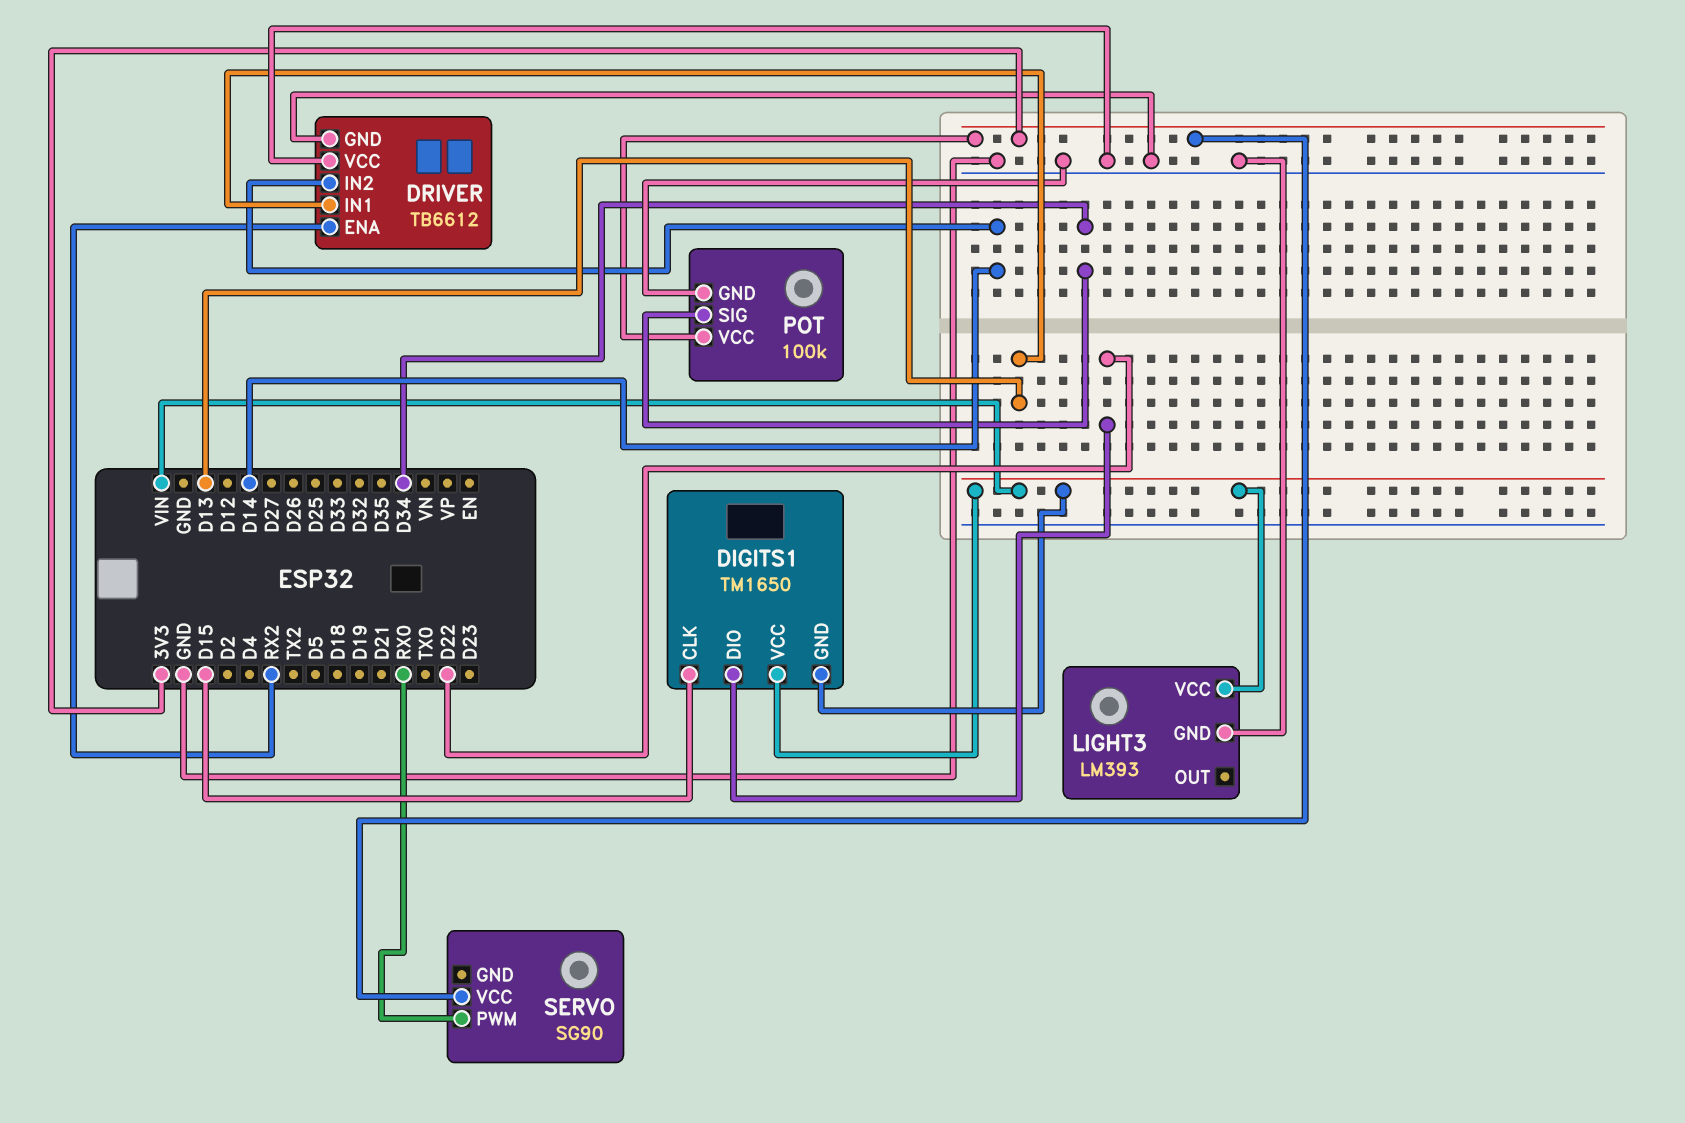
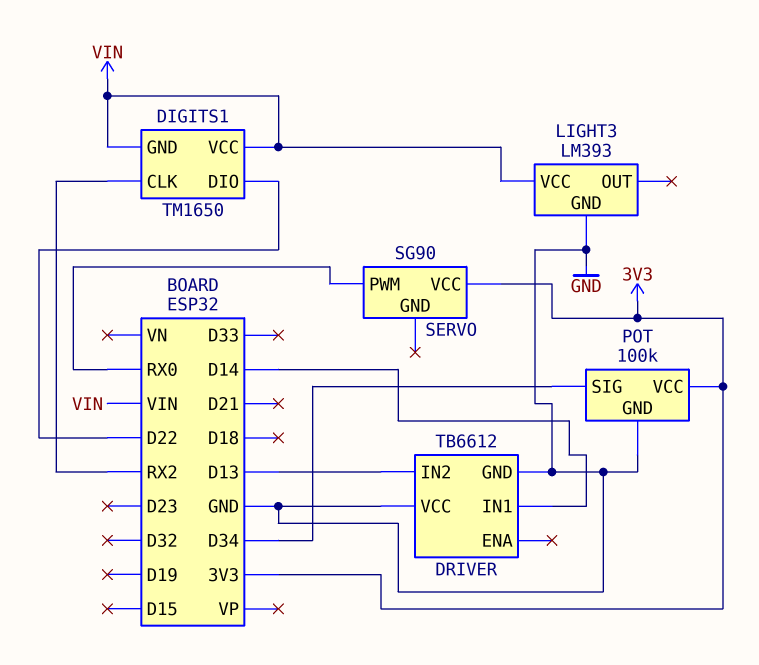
DIGITS1 pin CLK: D15 -> RX2
DRIVER pin ENA: RX2 -> none
DRIVER pin IN1: D13 -> D14
DRIVER pin IN2: D14 -> D13

